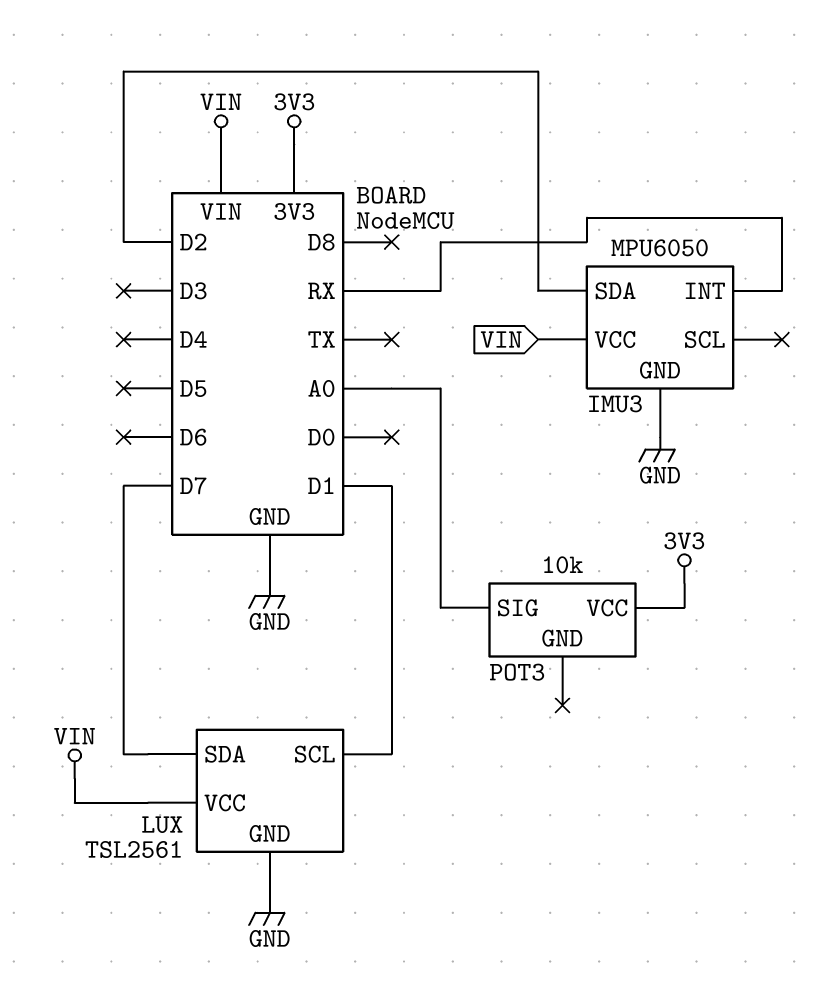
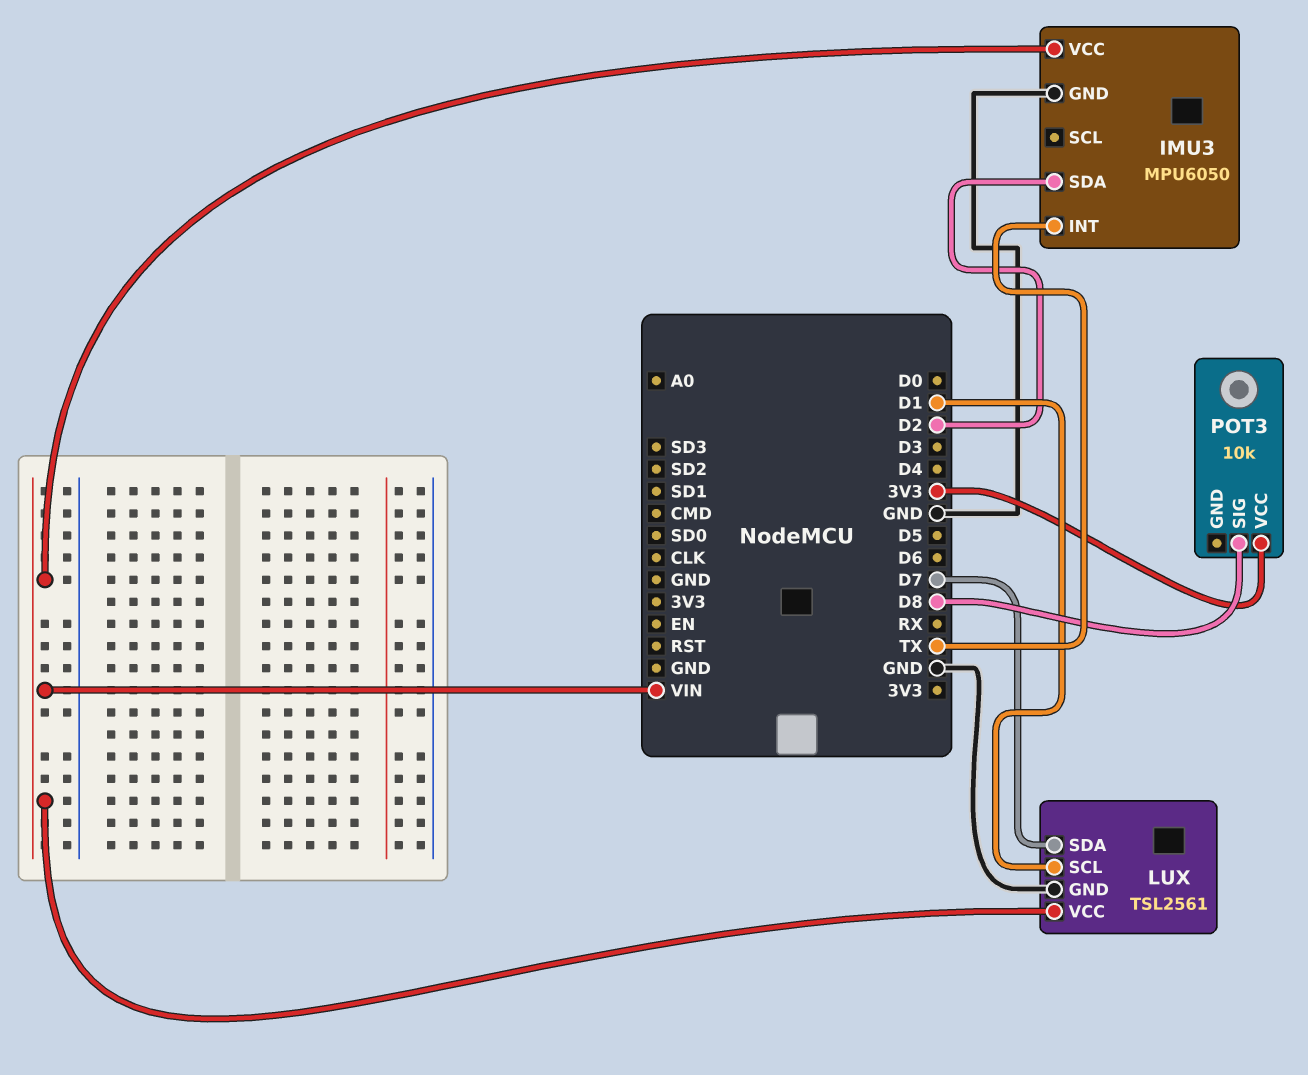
IMU3 pin INT: RX -> TX
POT3 pin SIG: A0 -> D8

